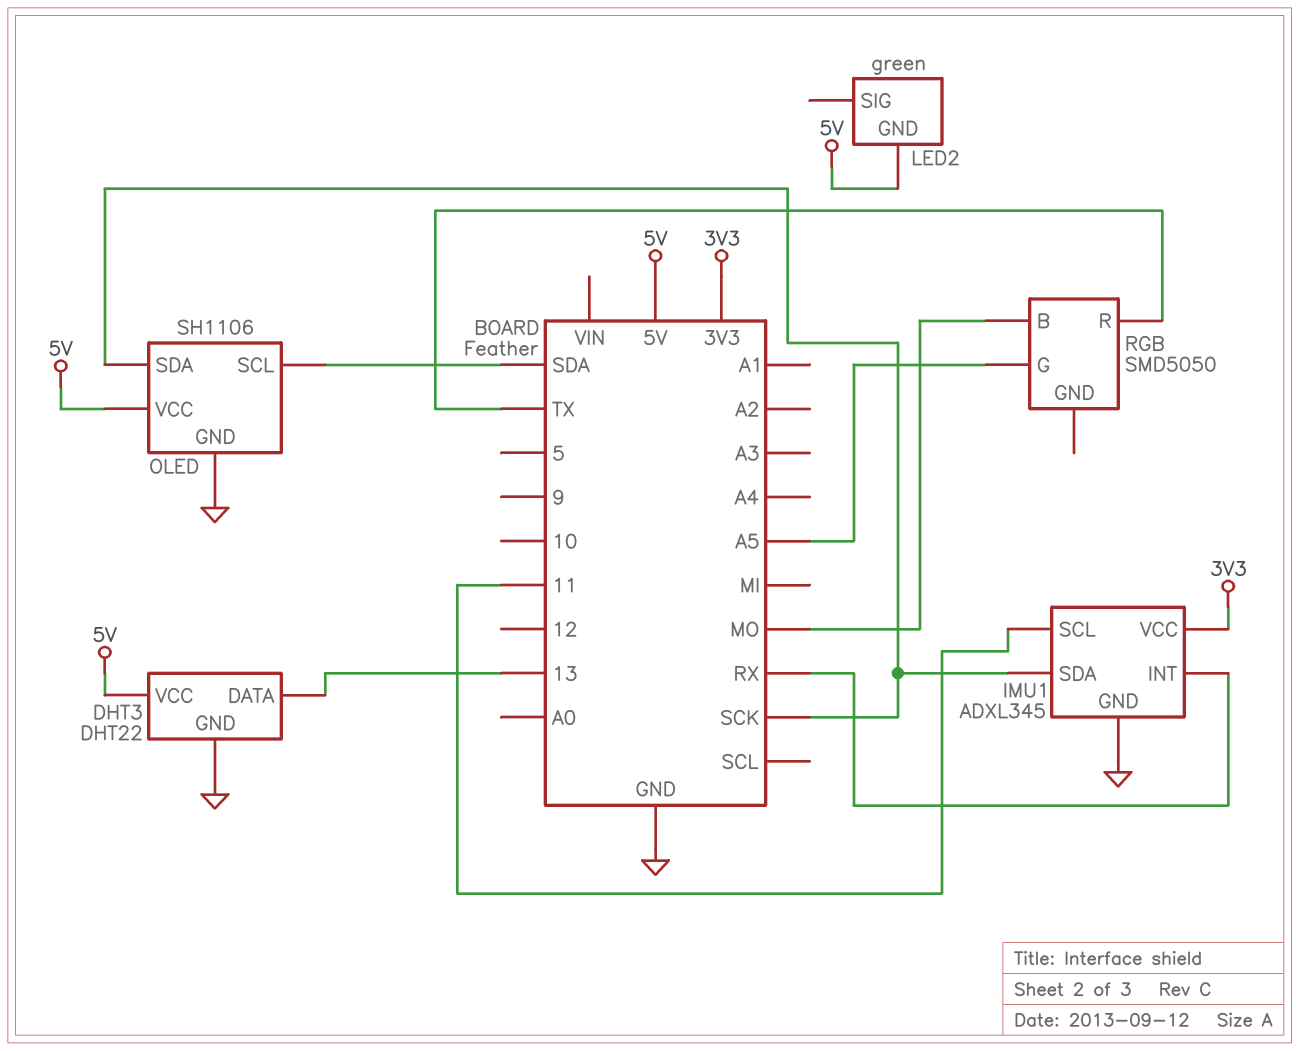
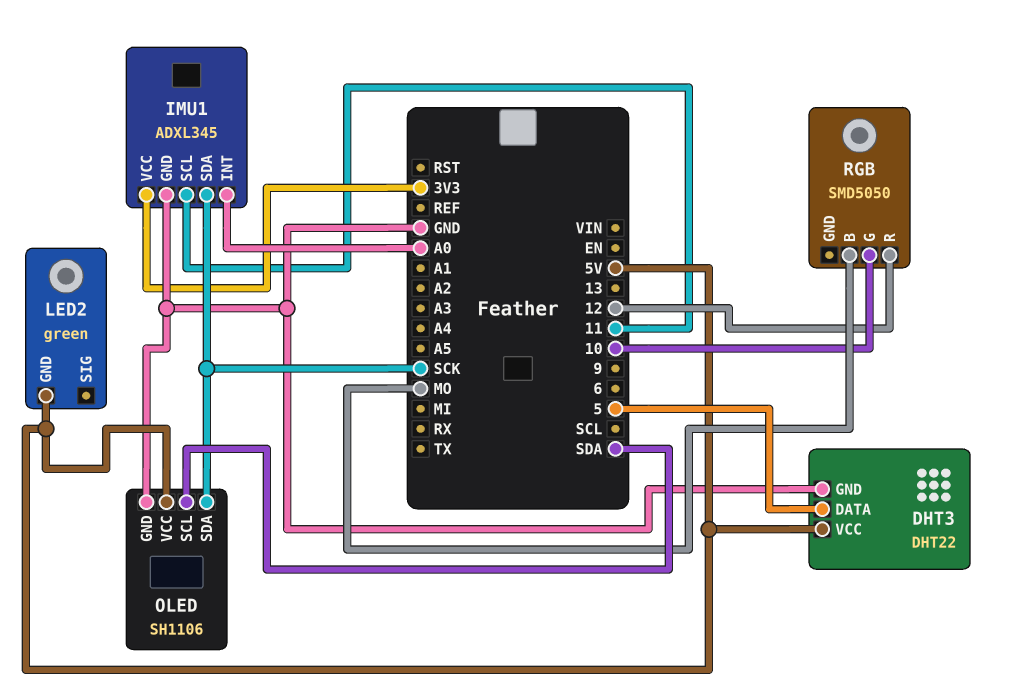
DHT3 pin DATA: 13 -> 5
IMU1 pin INT: RX -> A0
RGB pin G: A5 -> 10
RGB pin R: TX -> 12

